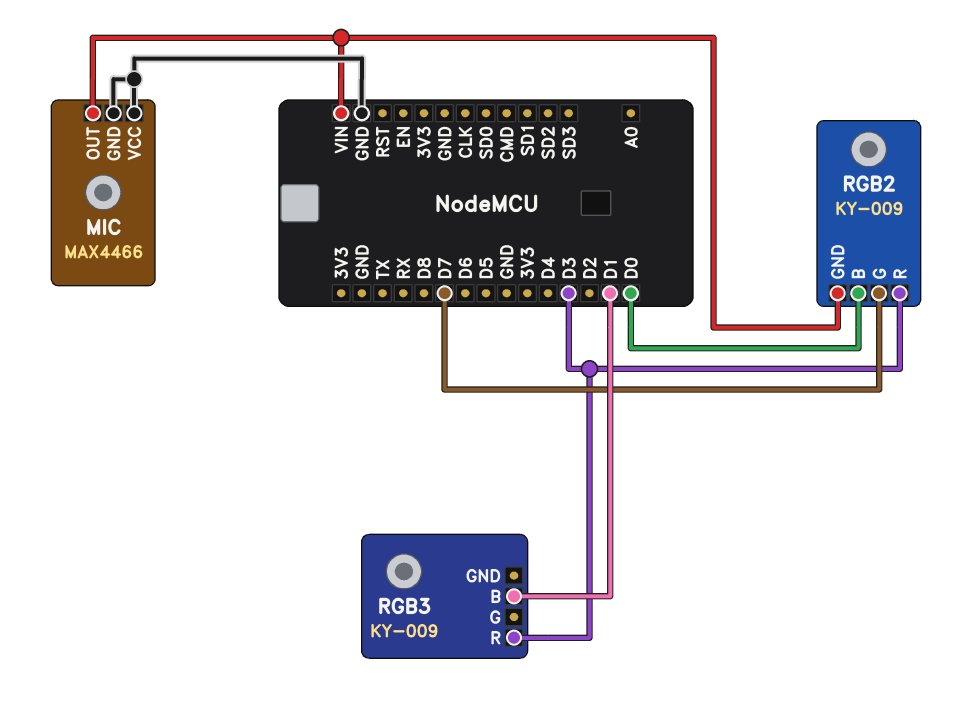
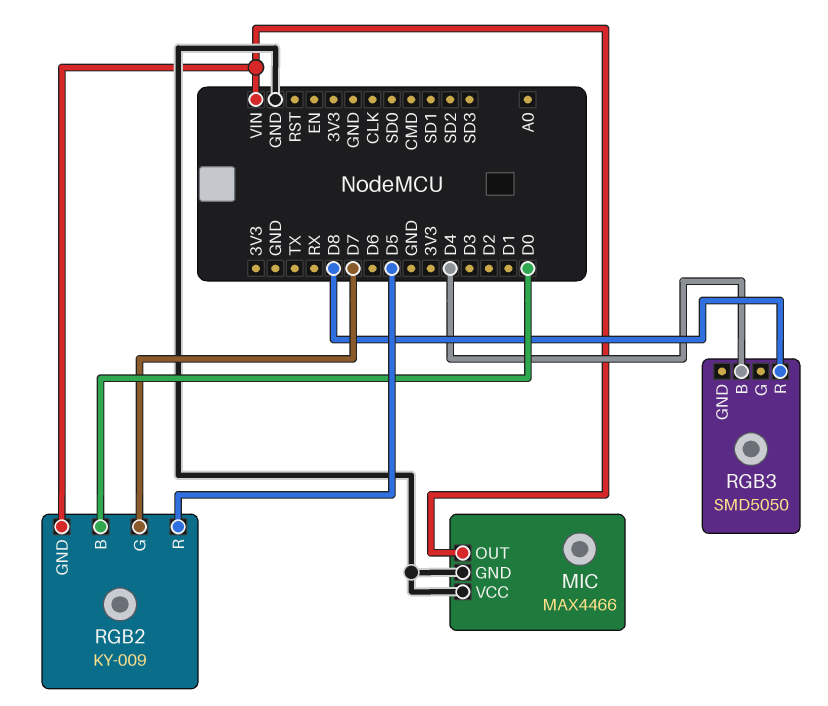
RGB2 pin R: D3 -> D5
RGB3: KY-009 -> SMD5050
RGB3 pin B: D1 -> D4
RGB3 pin R: D3 -> D8

